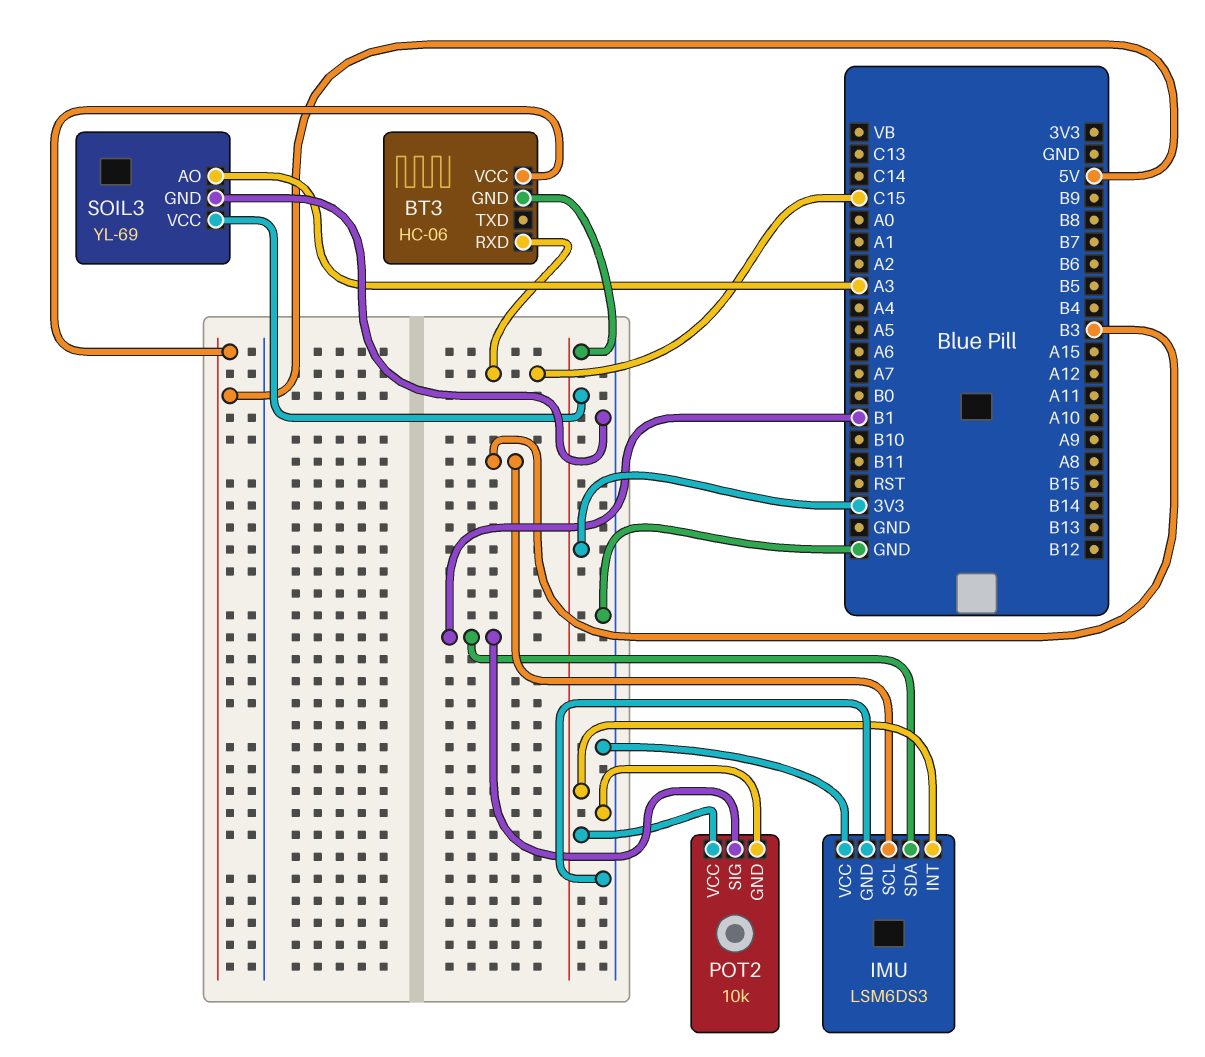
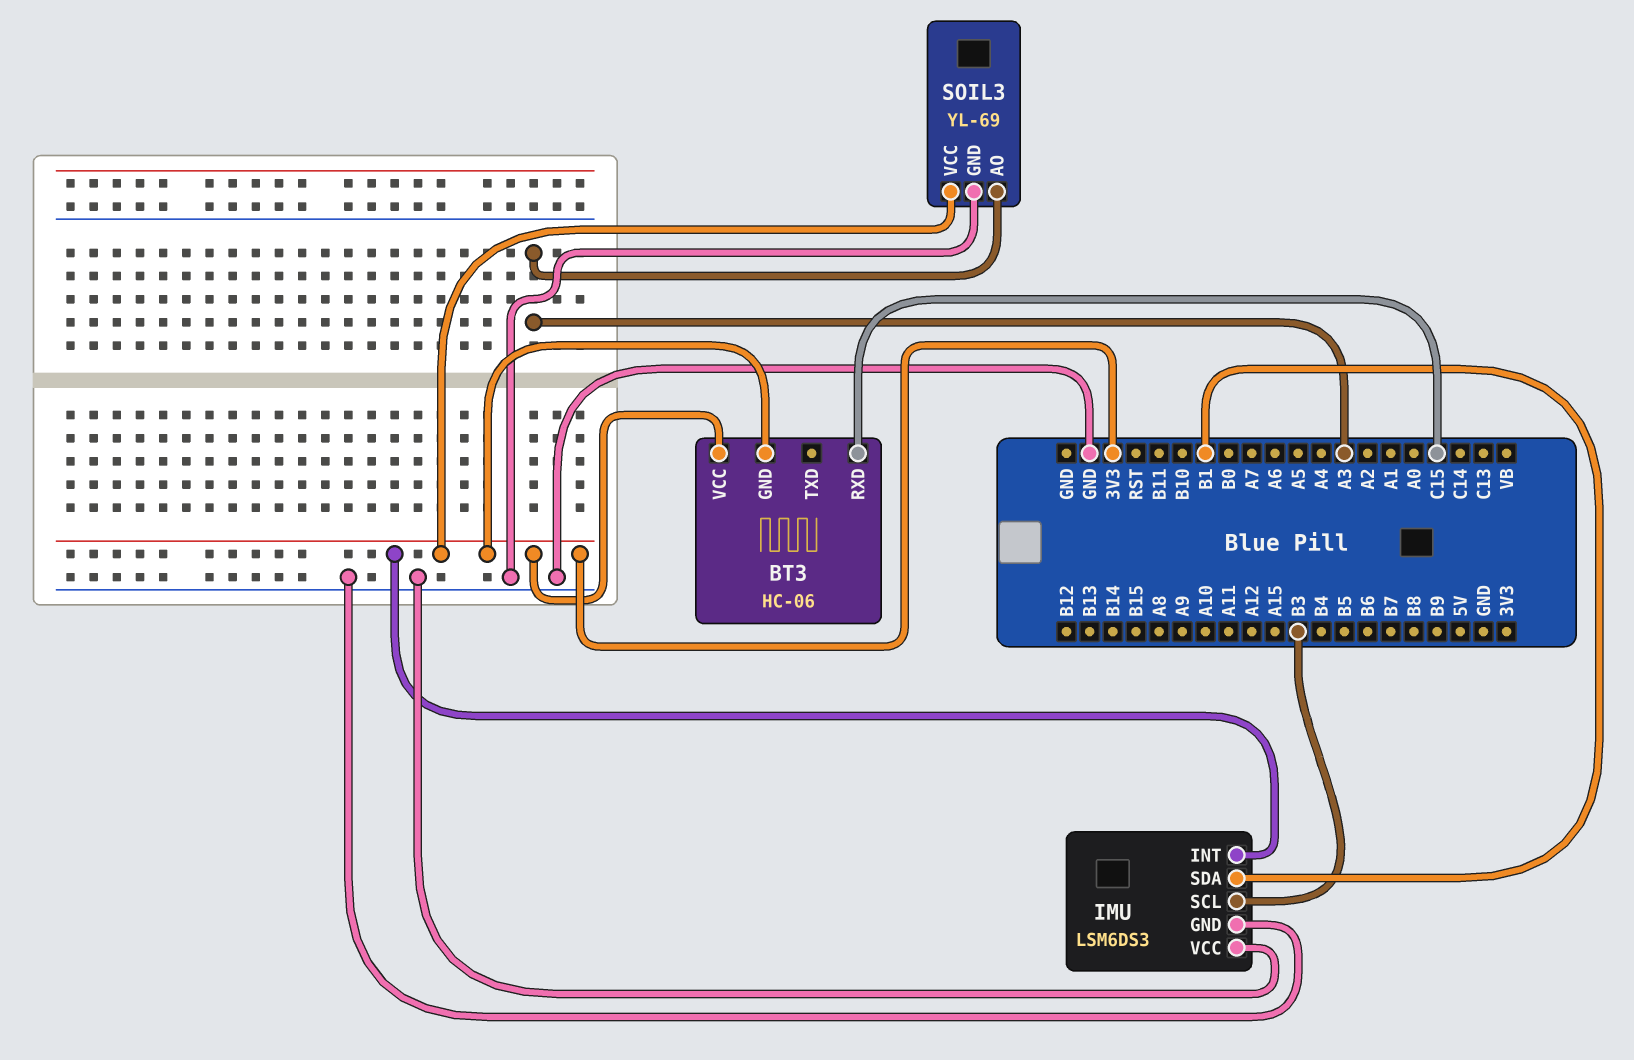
BT3 pin VCC: 5V -> 3V3
POT2: 10k -> none
POT2 pin GND: GND -> none
POT2 pin SIG: B1 -> none
POT2 pin VCC: 3V3 -> none

